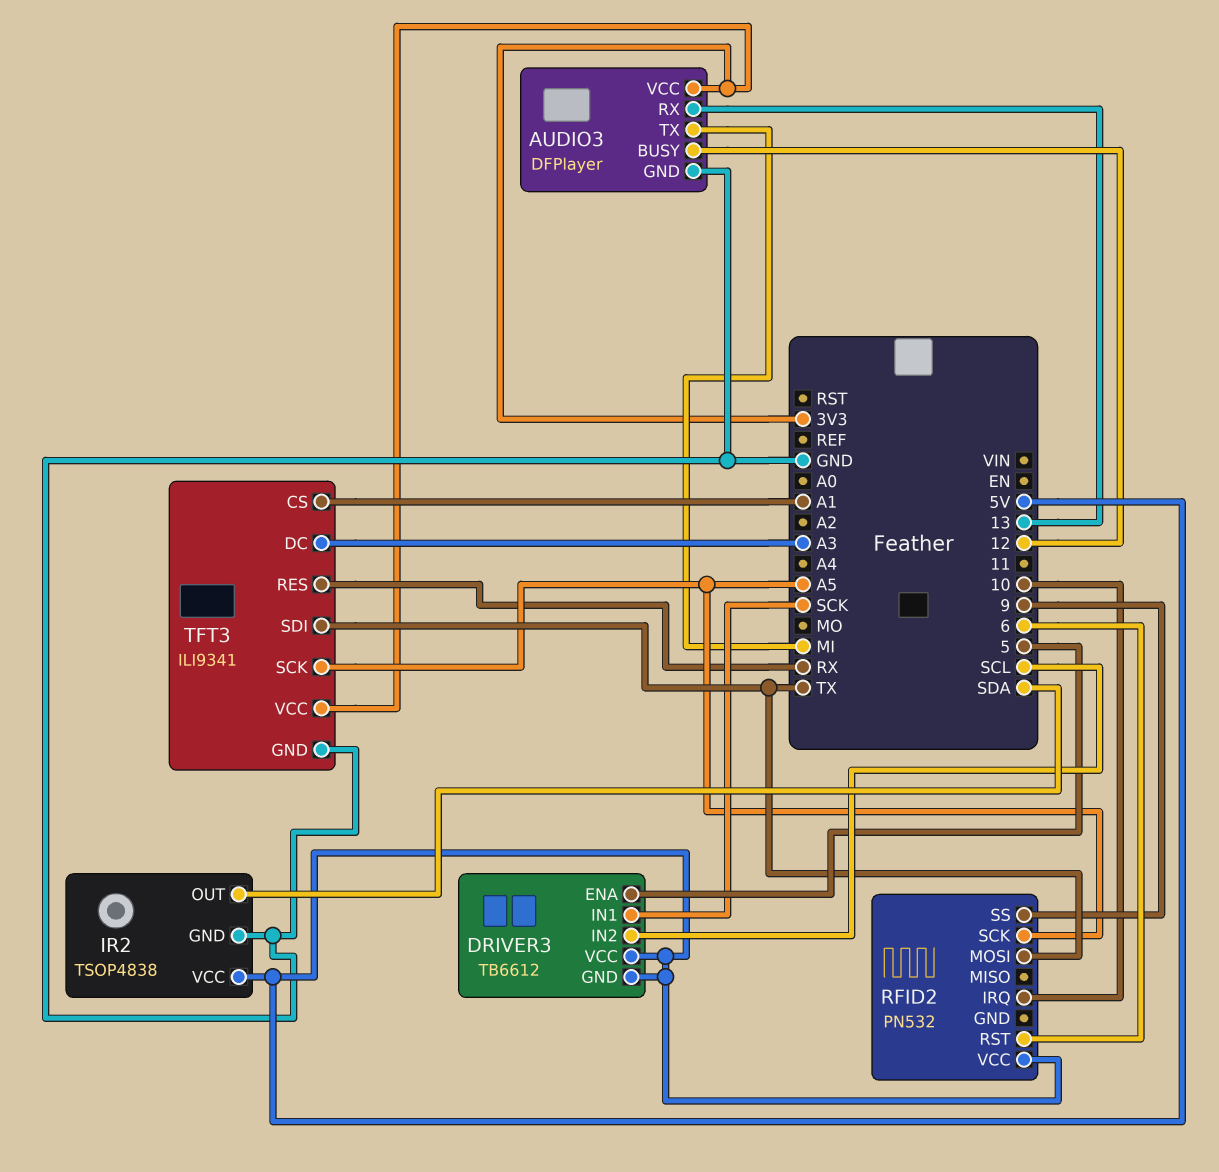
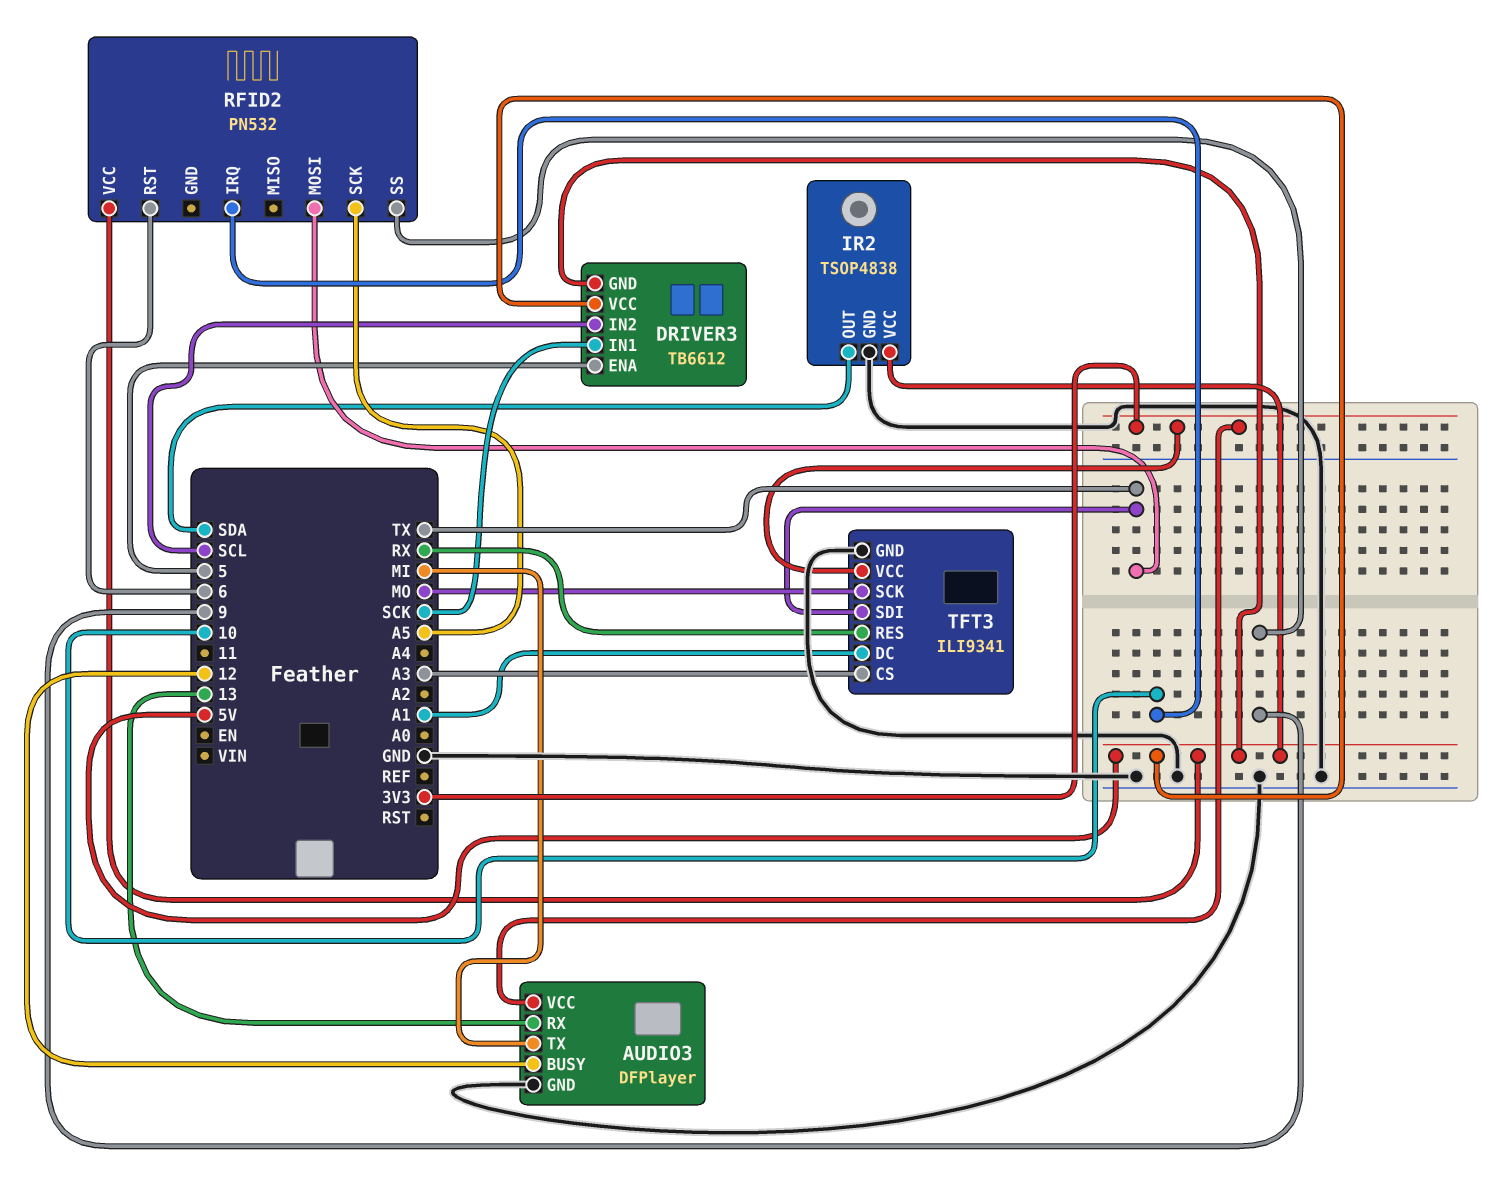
TFT3 pin CS: A1 -> A3
TFT3 pin DC: A3 -> A1
TFT3 pin SCK: A5 -> MO

